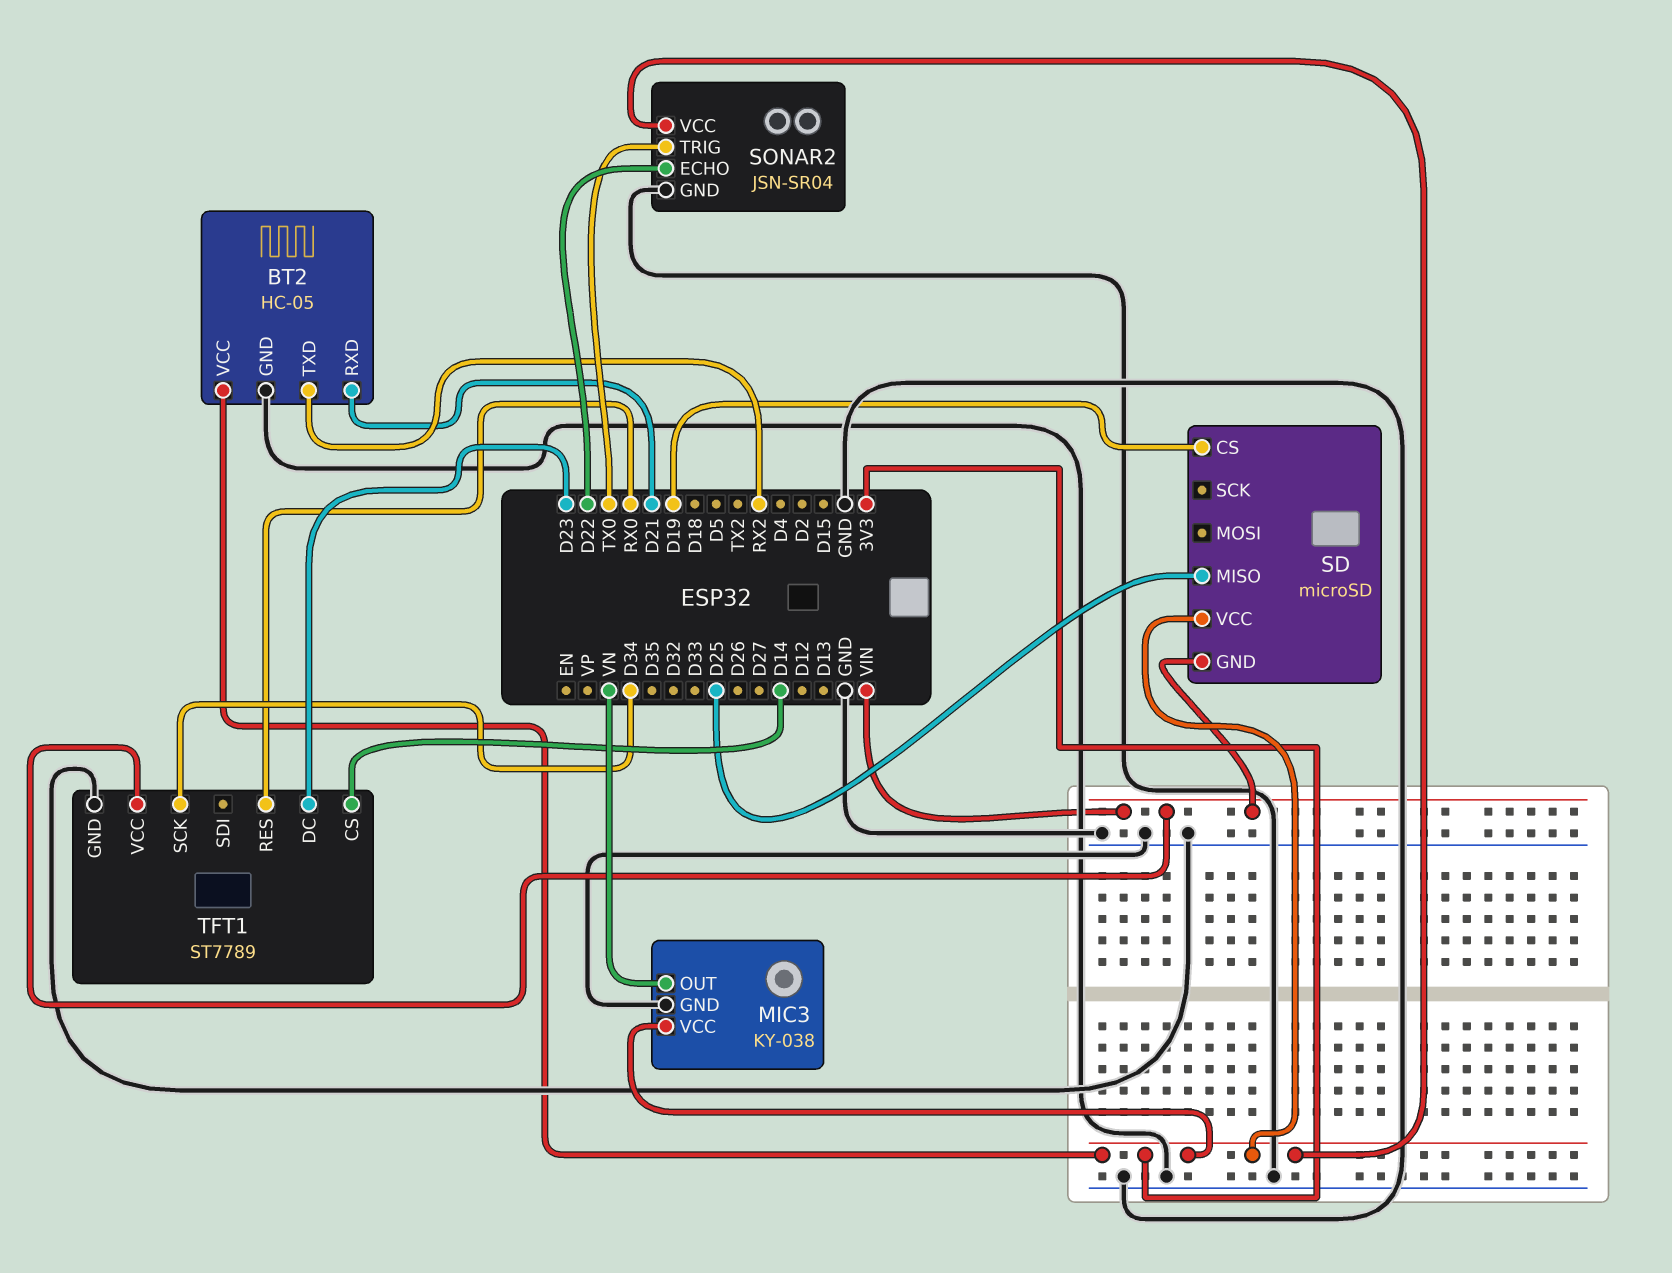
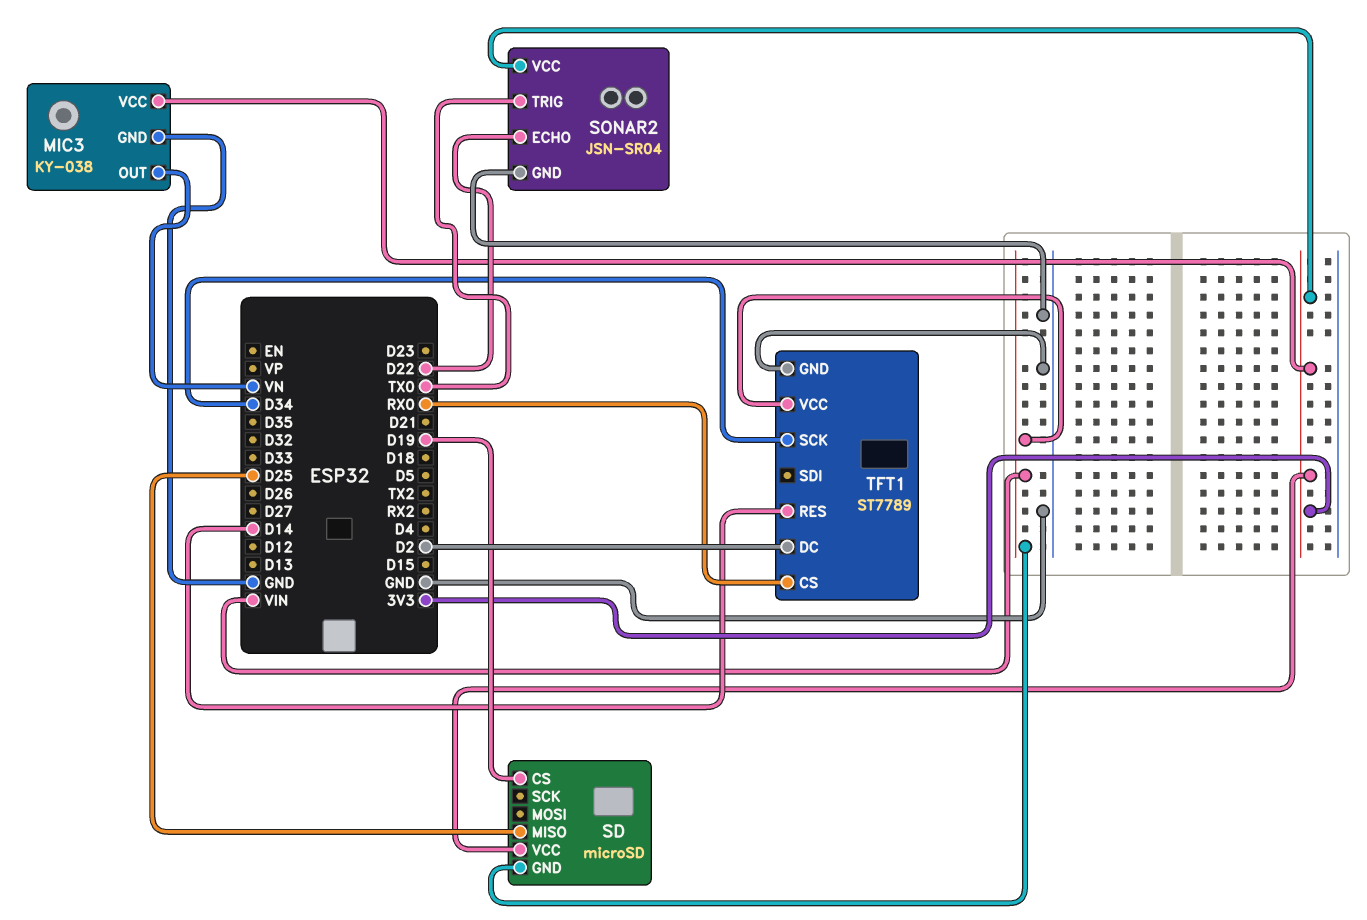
BT2: HC-05 -> none
BT2 pin GND: GND -> none
BT2 pin RXD: D21 -> none
BT2 pin TXD: RX2 -> none
BT2 pin VCC: 3V3 -> none
TFT1 pin CS: D14 -> RX0
TFT1 pin DC: D23 -> D2
TFT1 pin RES: RX0 -> D14

